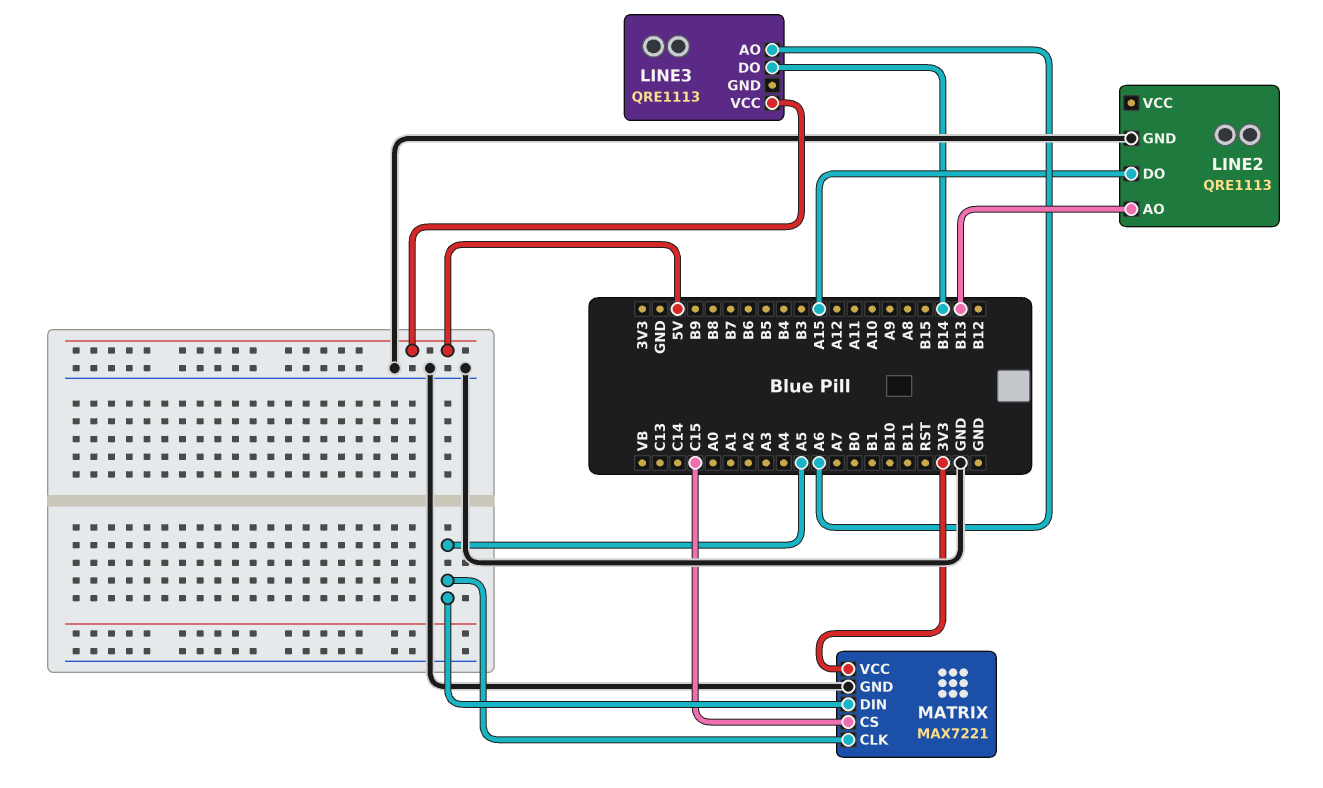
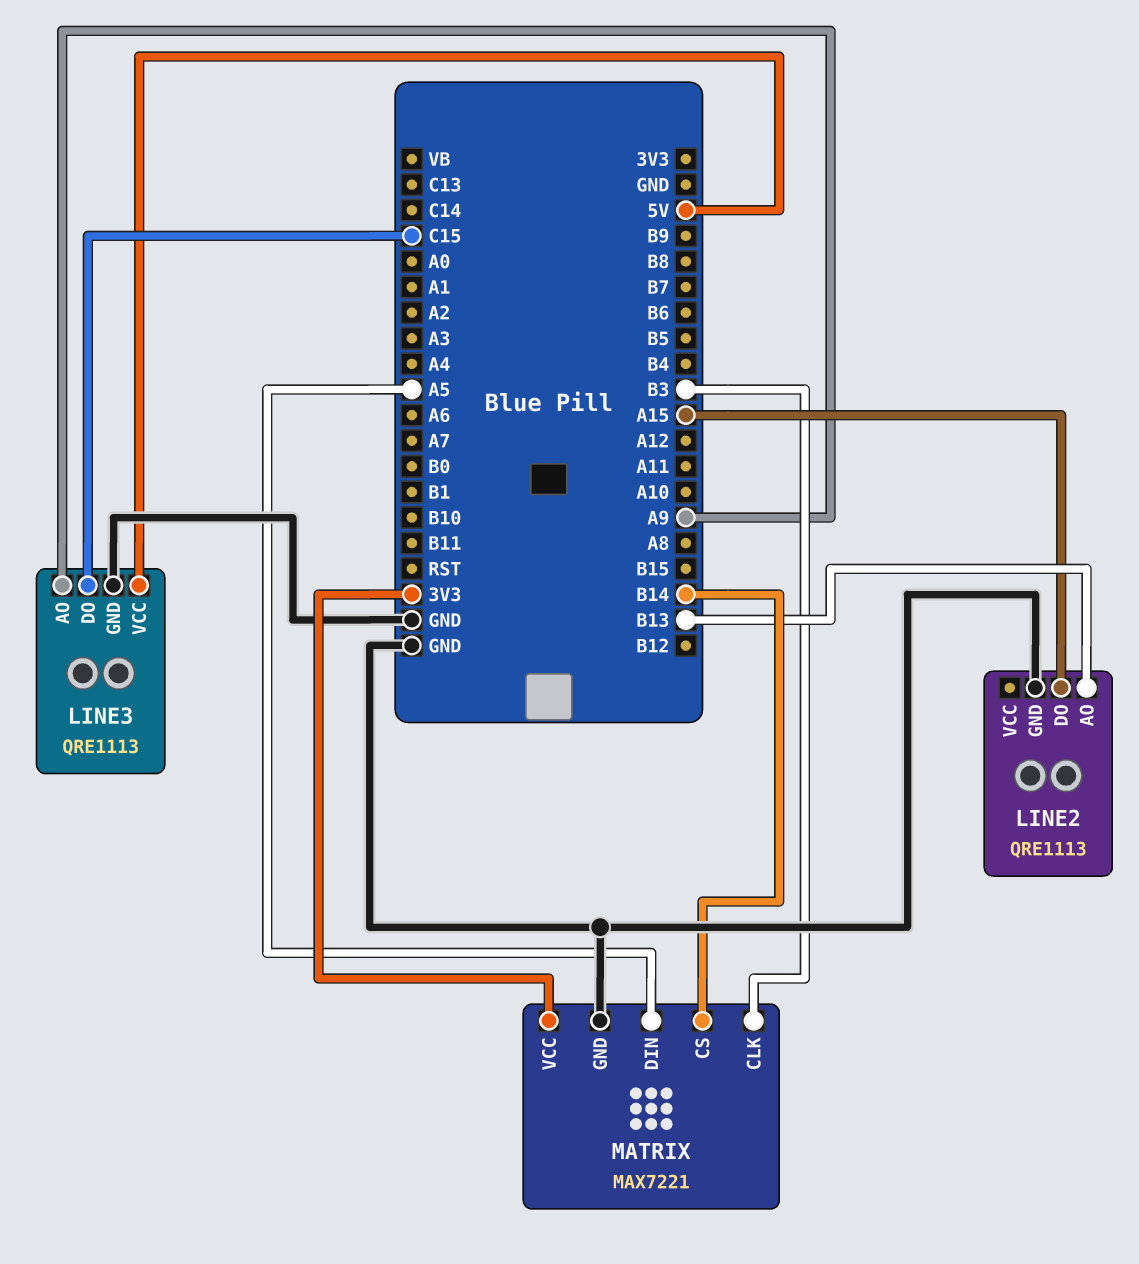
LINE3 pin AO: A6 -> A9
LINE3 pin DO: B14 -> C15
LINE3 pin GND: none -> GND
MATRIX pin CLK: A5 -> B3
MATRIX pin CS: C15 -> B14

